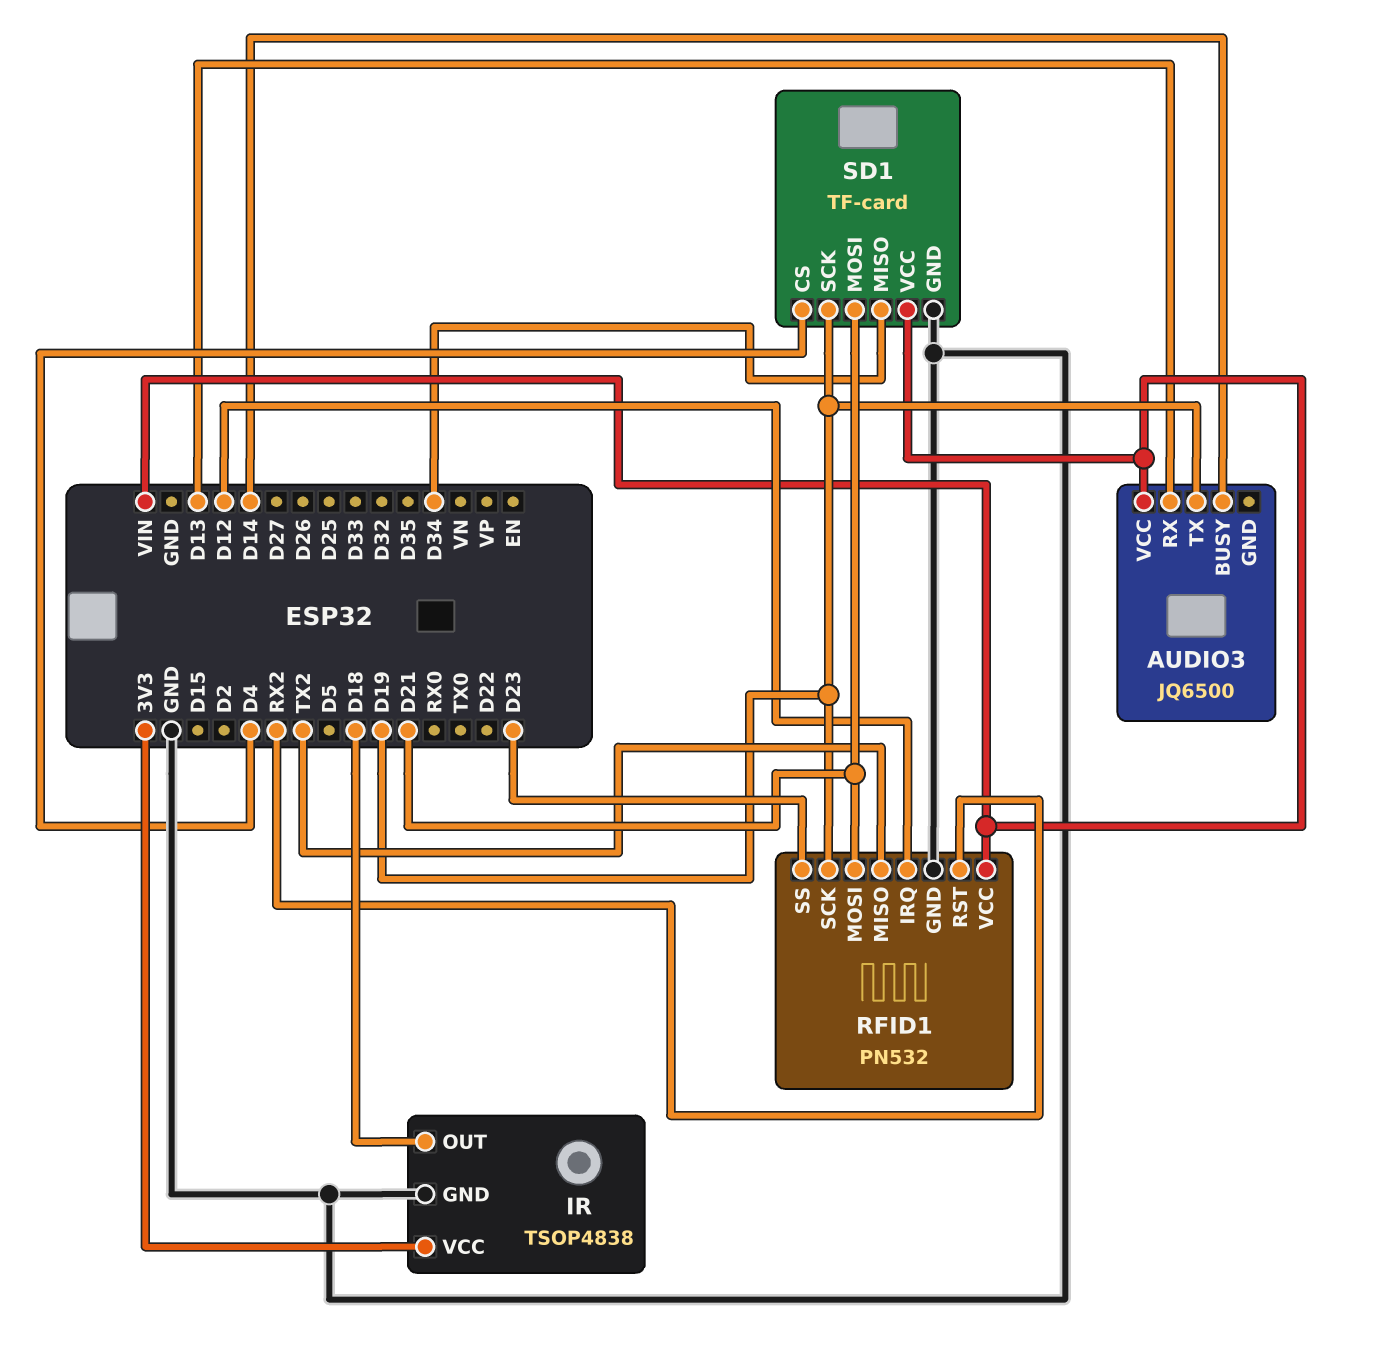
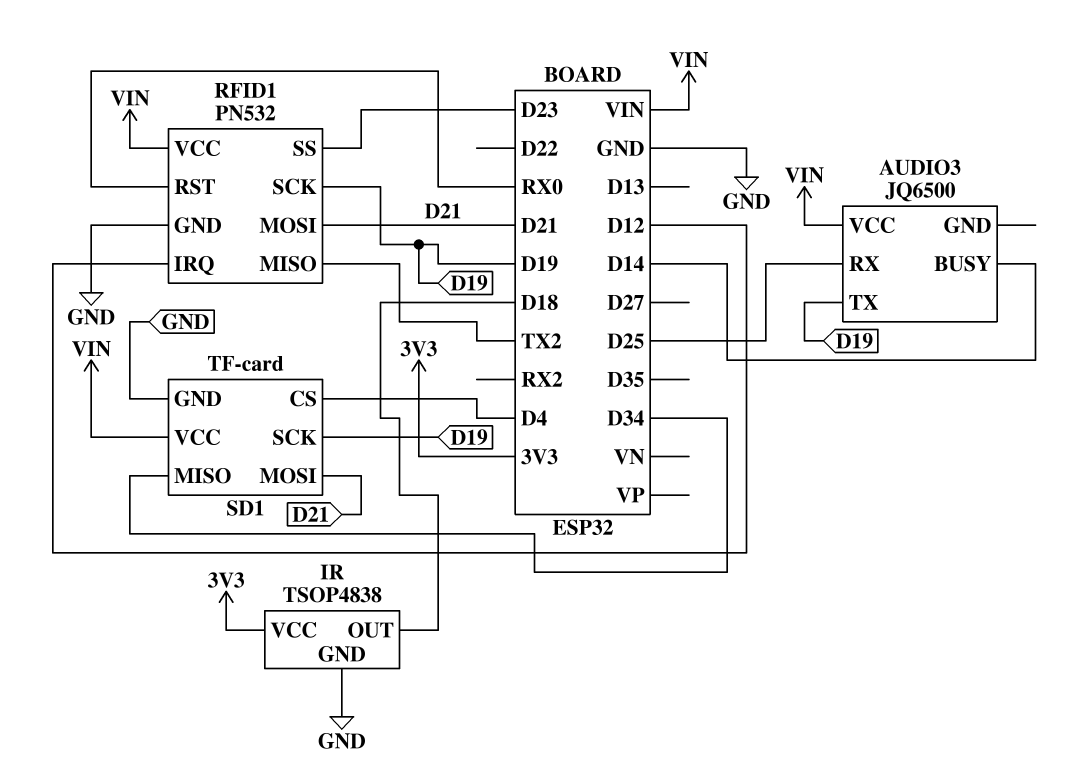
AUDIO3 pin RX: D13 -> D25
RFID1 pin RST: RX2 -> RX0

